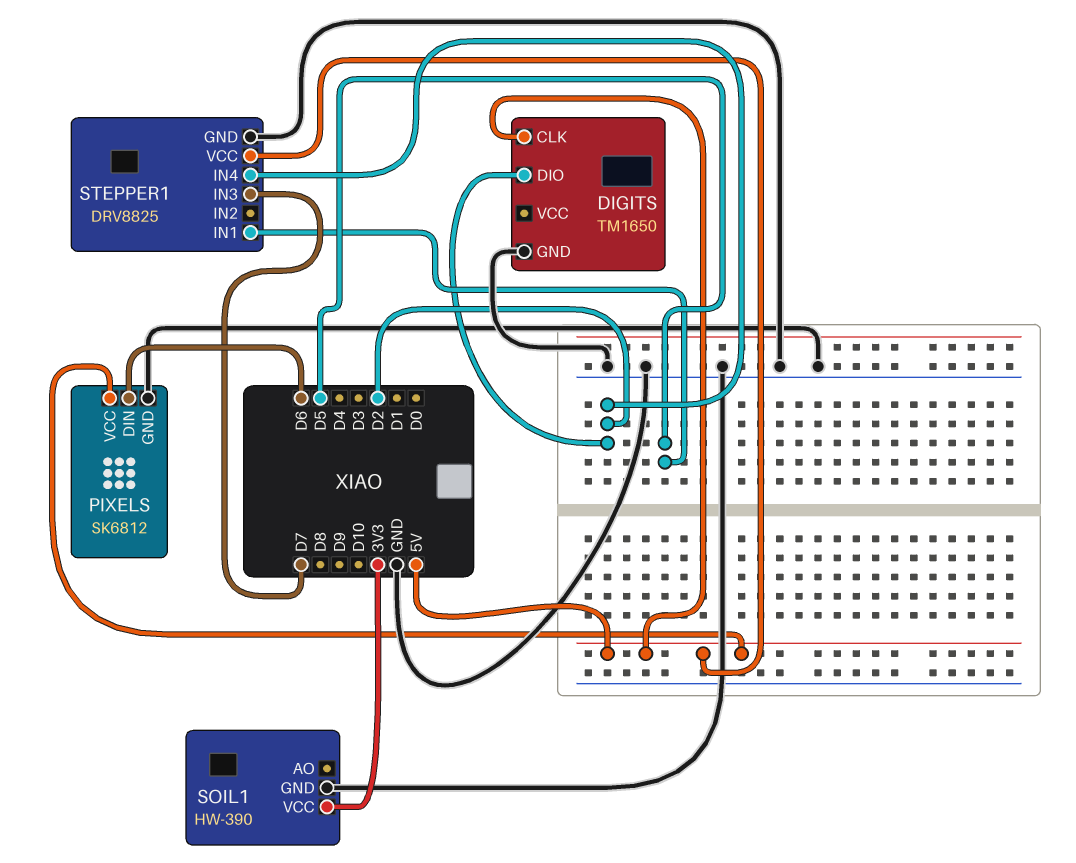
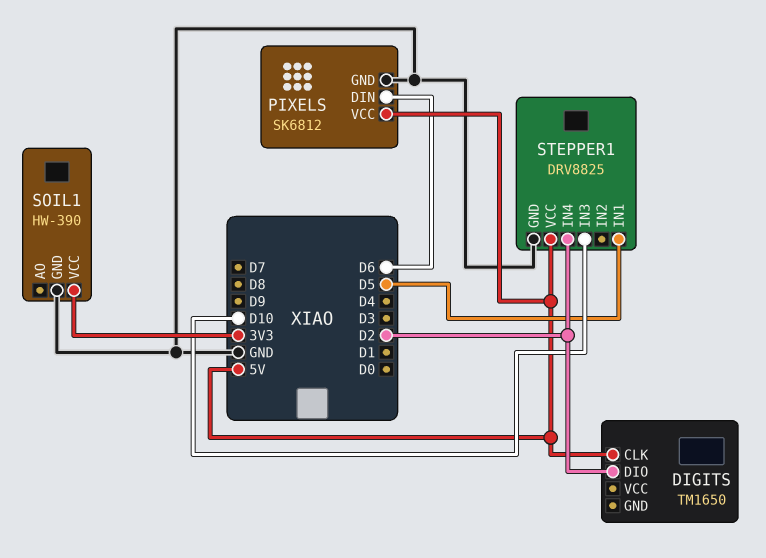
DIGITS pin GND: GND -> none
STEPPER1 pin IN3: D7 -> D10

